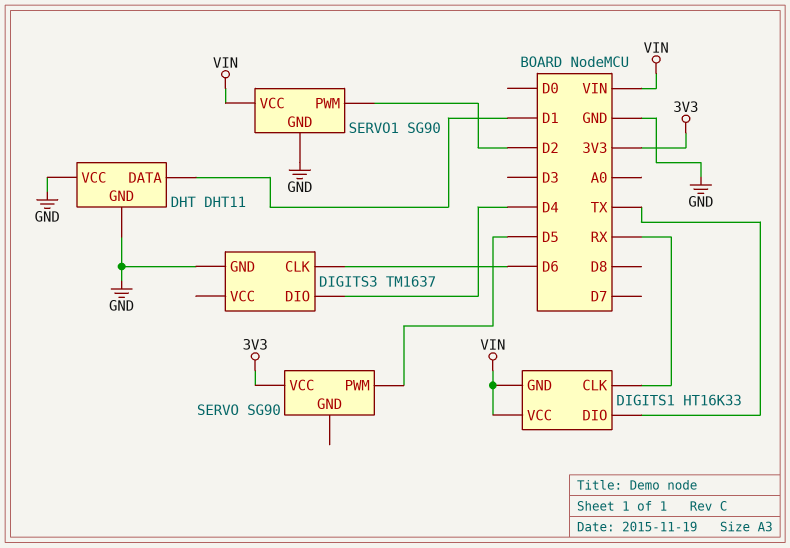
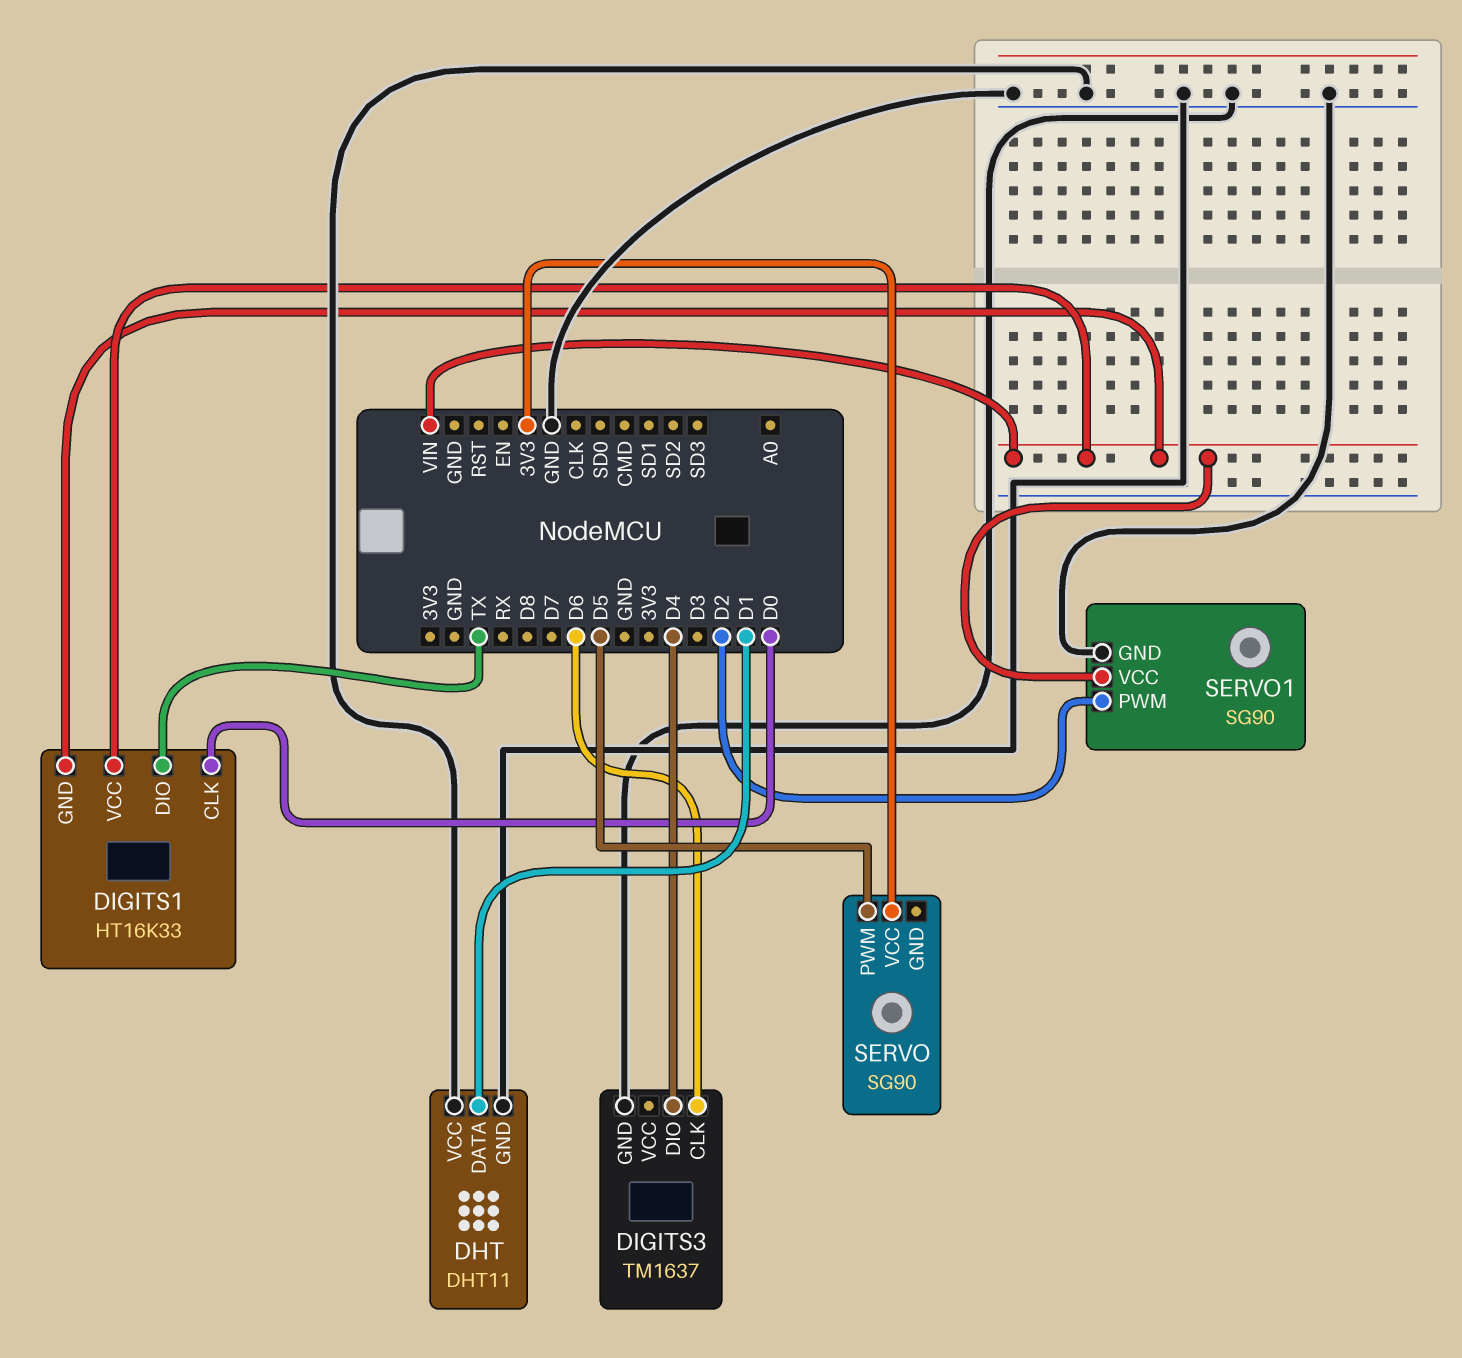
DIGITS1 pin CLK: RX -> D0

